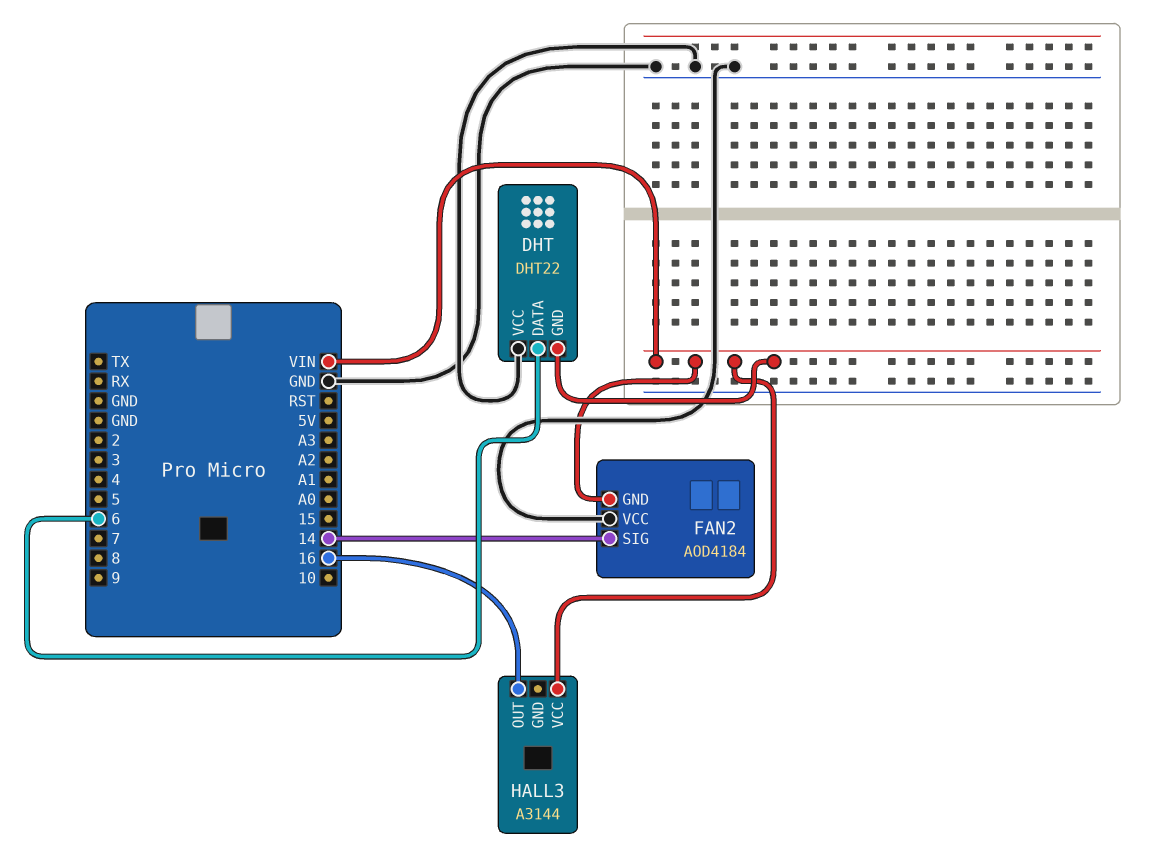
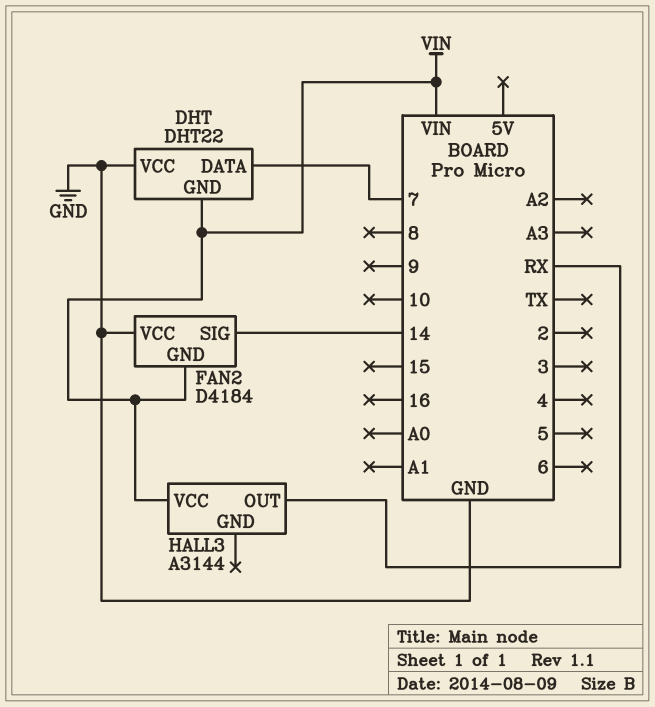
DHT pin DATA: 6 -> 7
FAN2: AOD4184 -> D4184
HALL3 pin OUT: 16 -> RX

